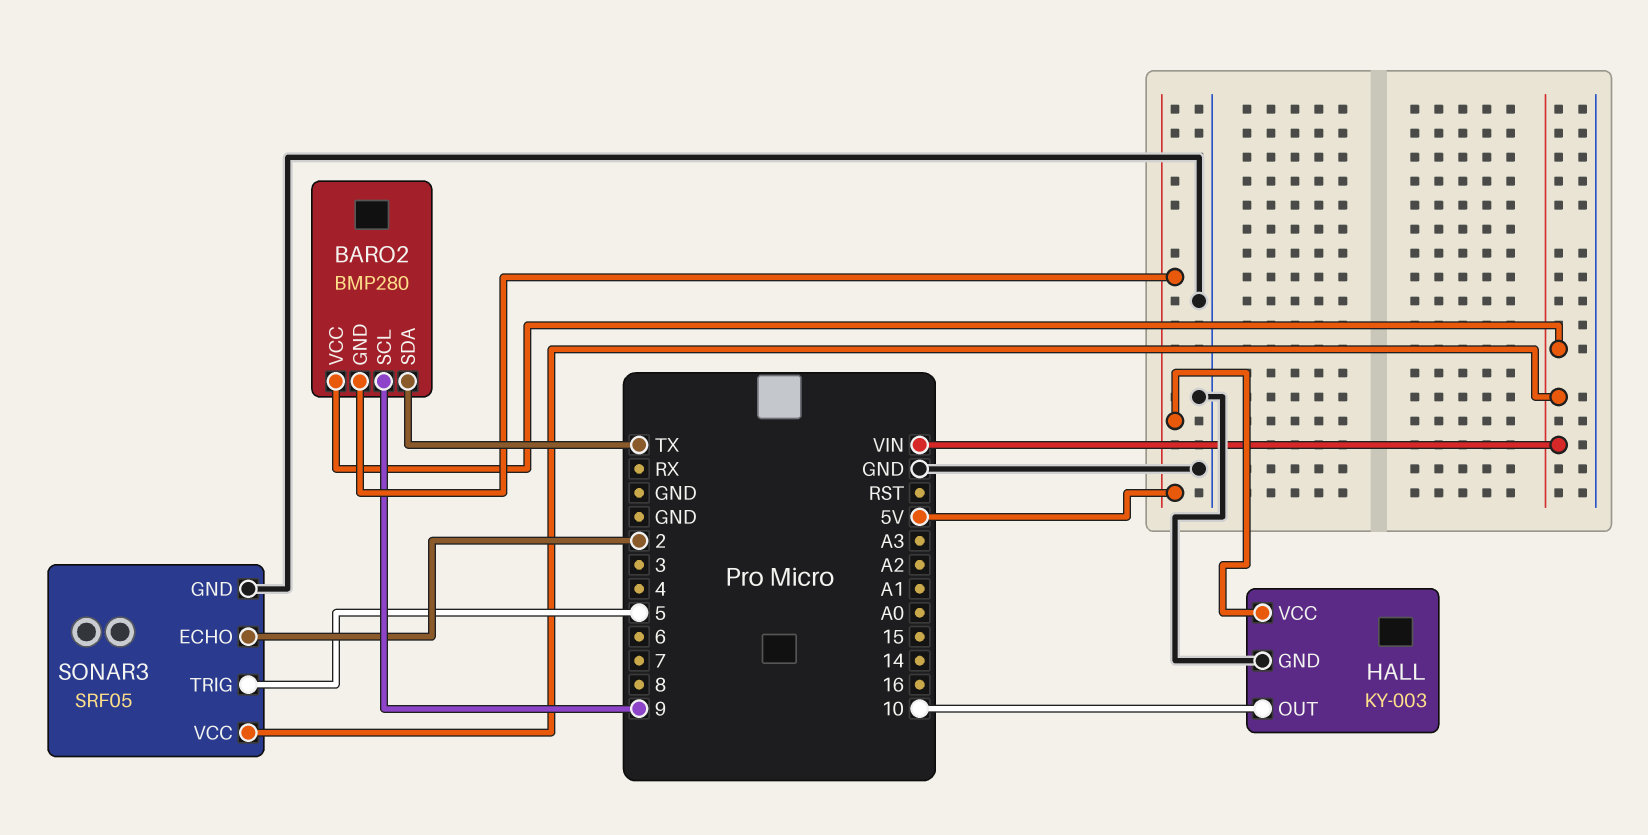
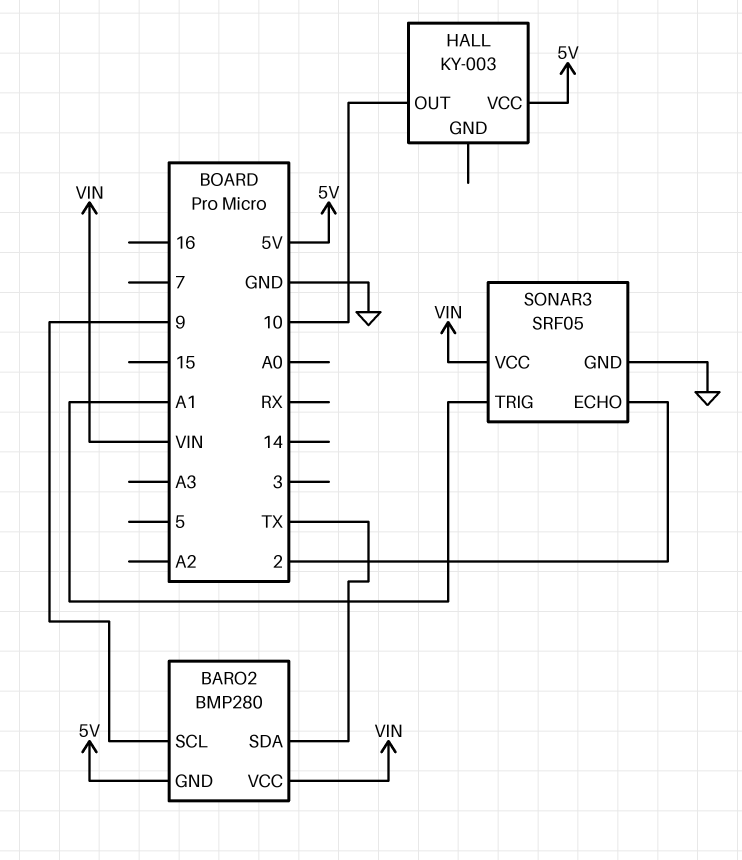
HALL pin GND: GND -> none
SONAR3 pin TRIG: 5 -> A1

